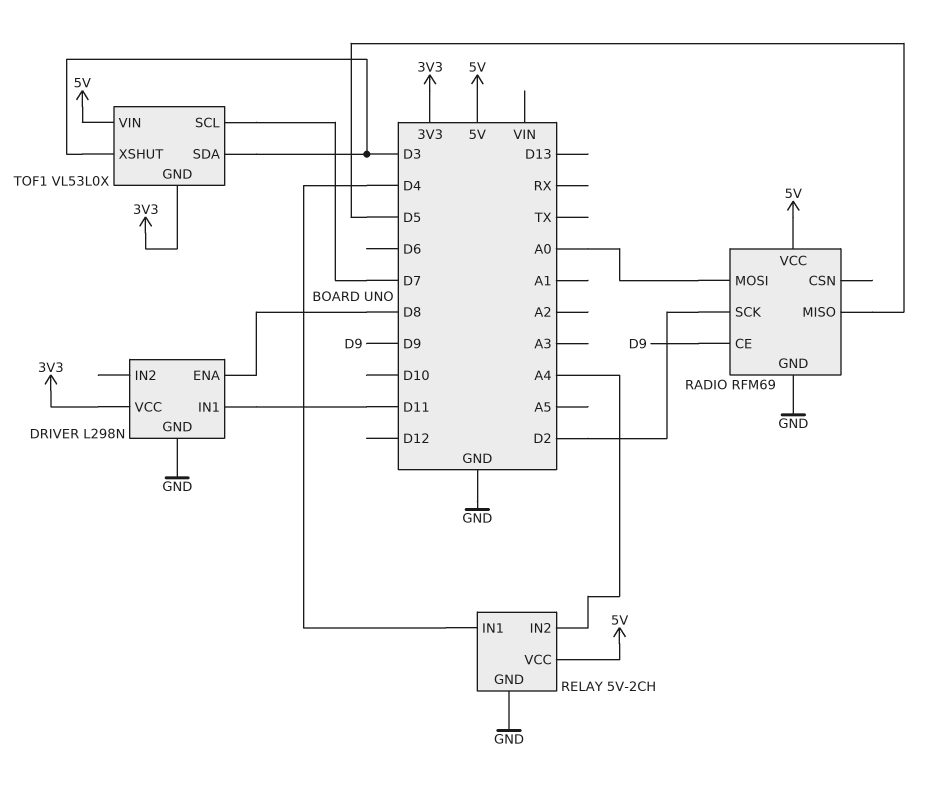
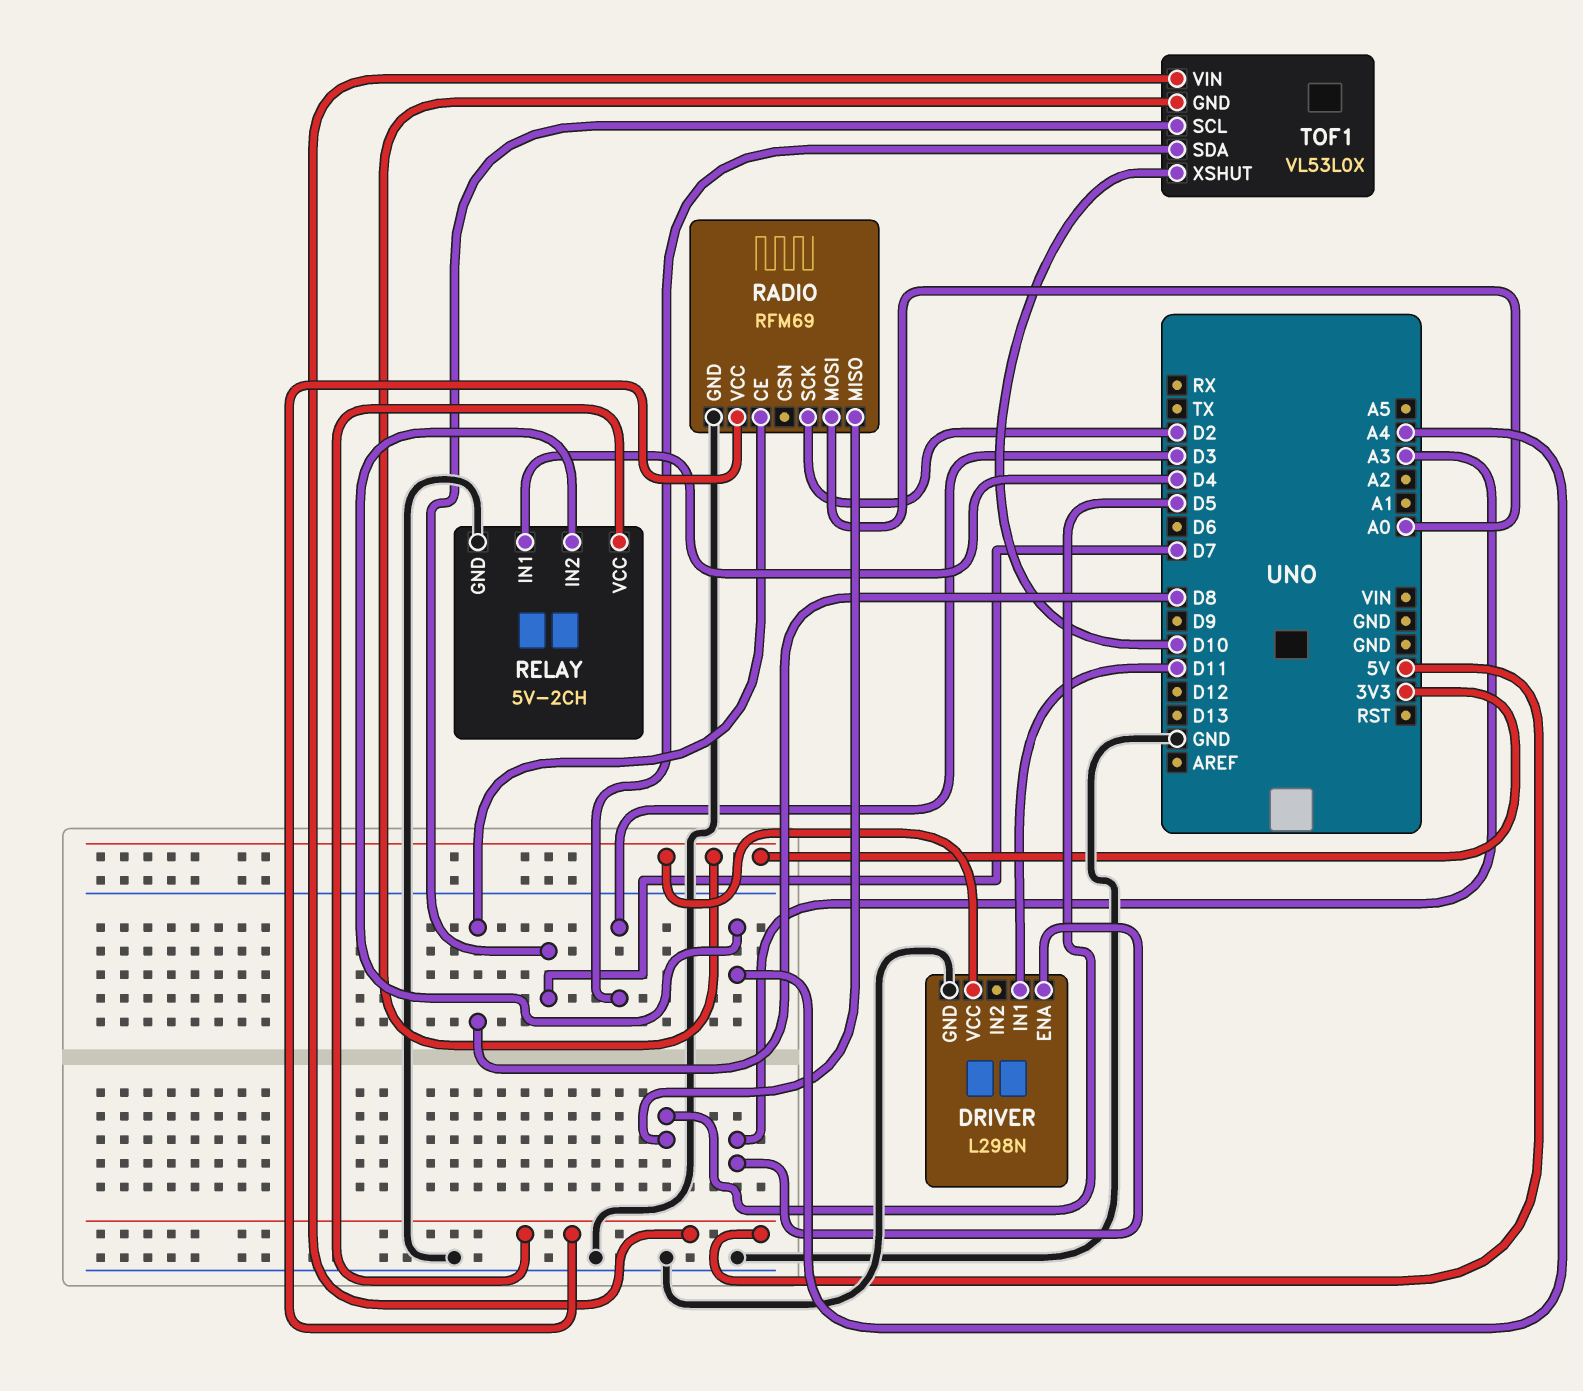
DRIVER pin ENA: D8 -> A3
RADIO pin CE: D9 -> D8
TOF1 pin XSHUT: D3 -> D10

